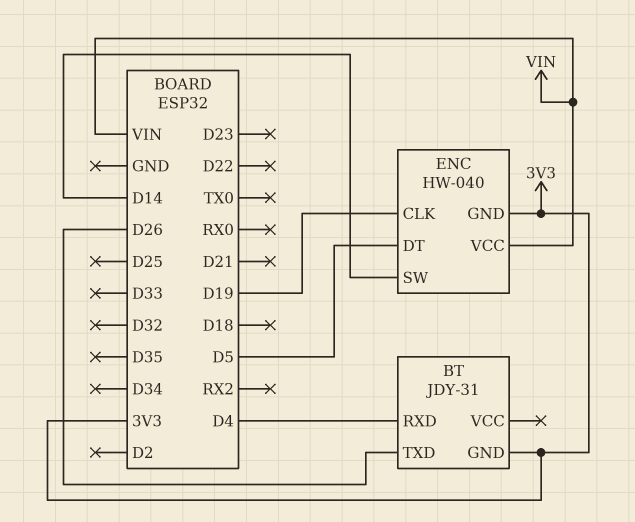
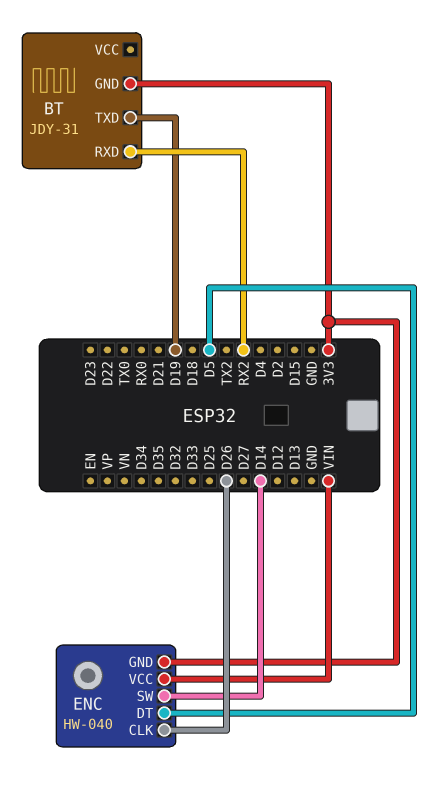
BT pin RXD: D4 -> RX2
BT pin TXD: D26 -> D19
ENC pin CLK: D19 -> D26

